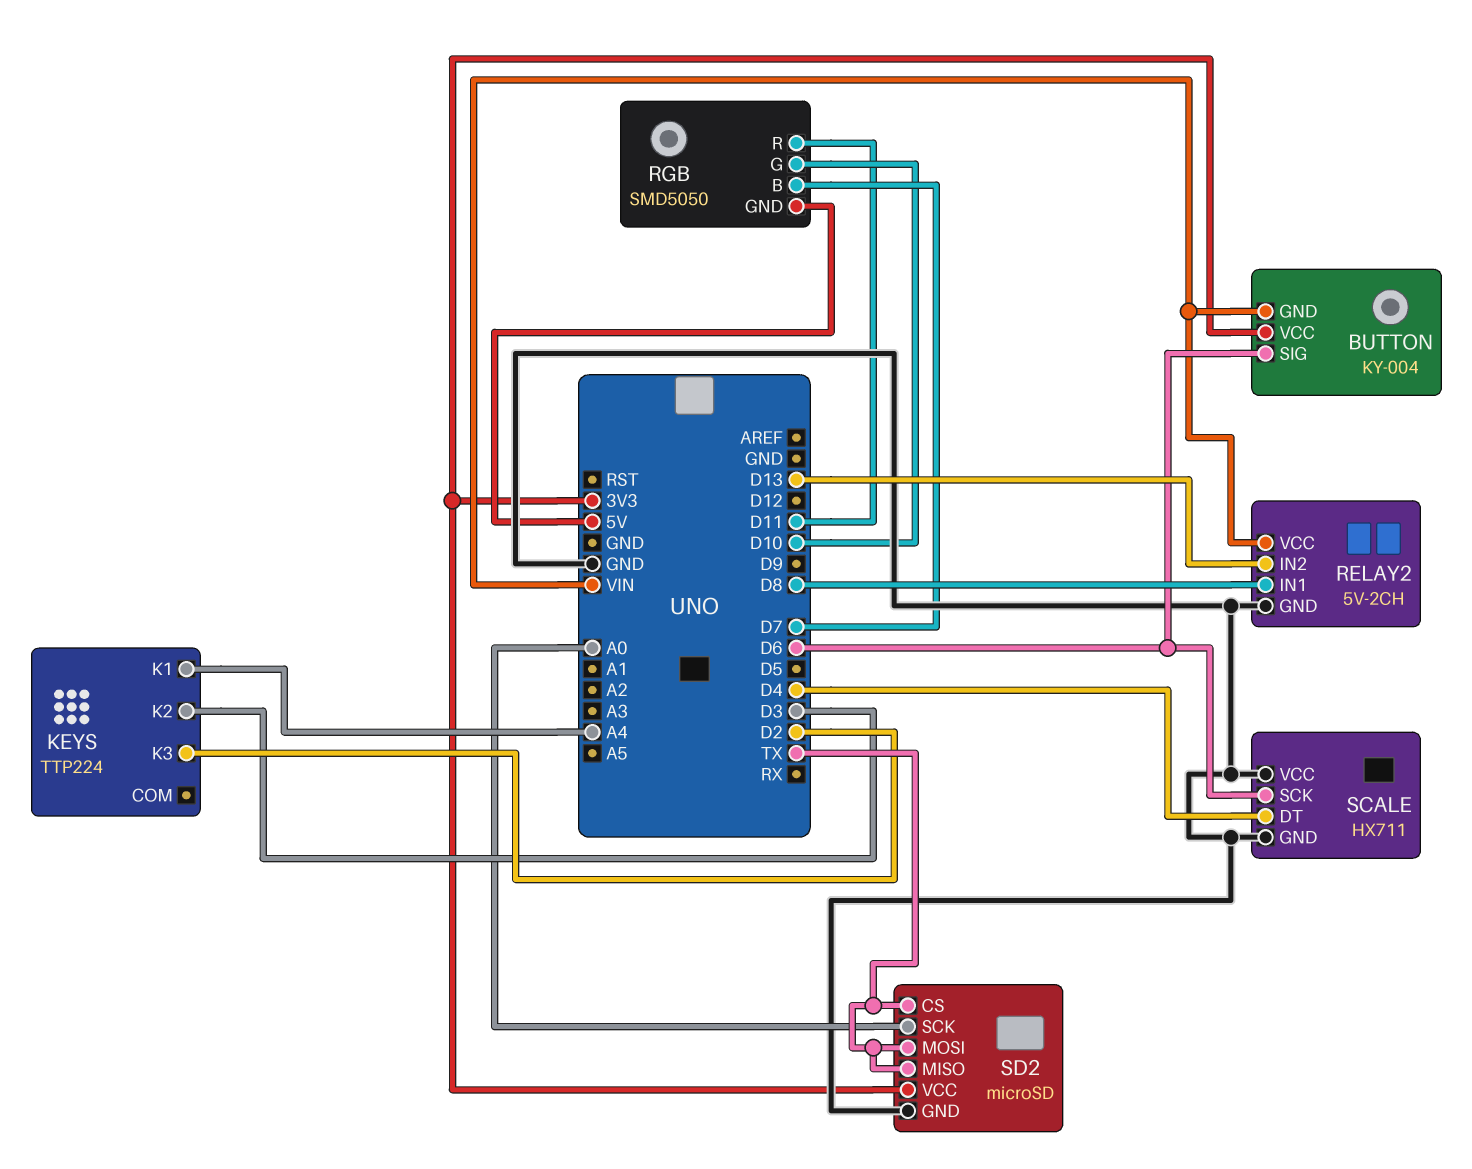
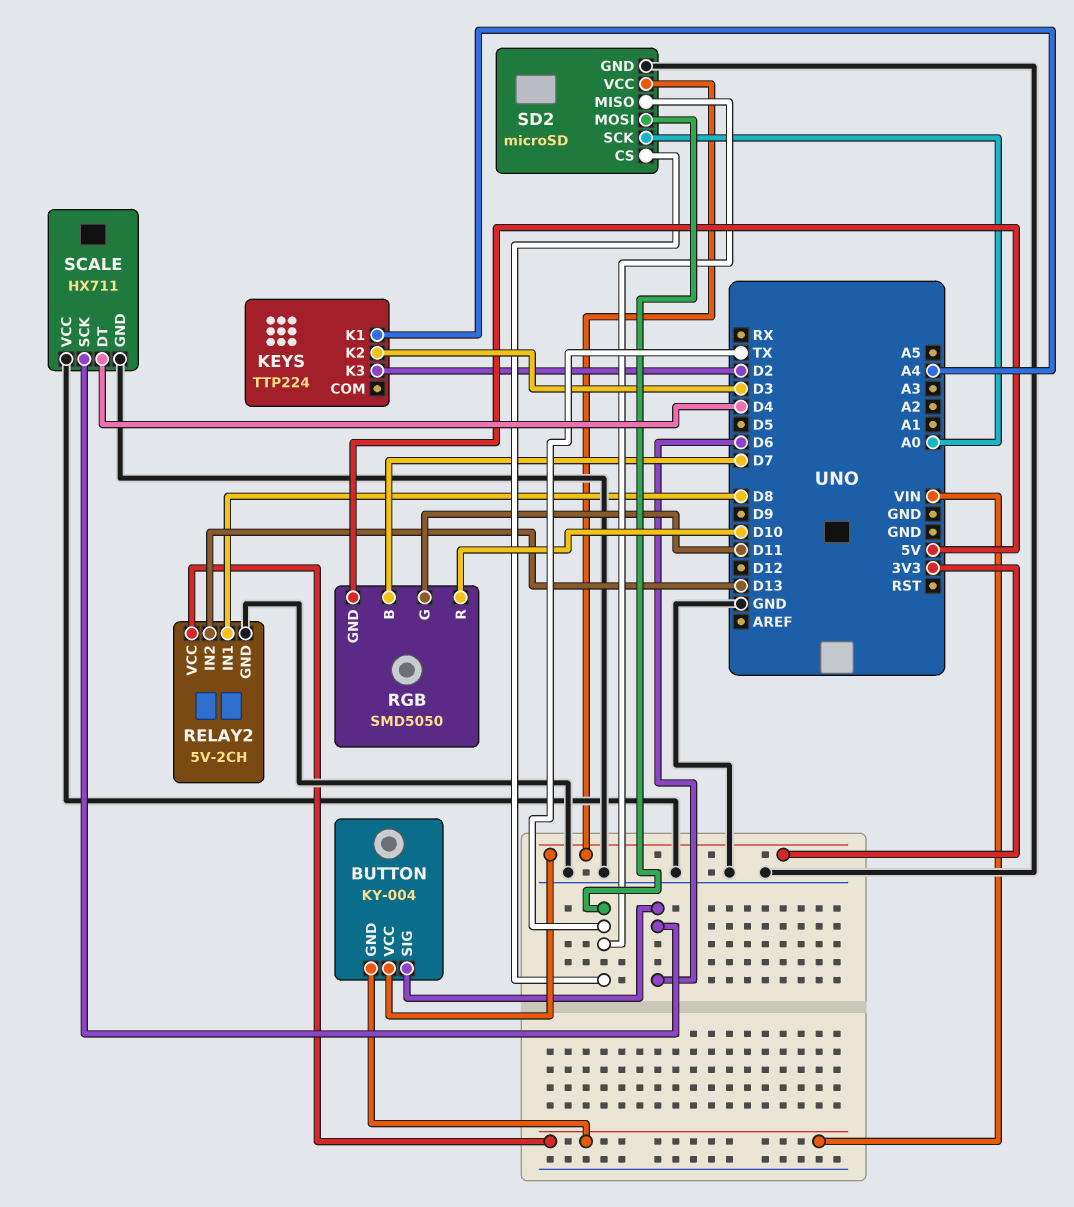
RGB pin G: D10 -> D11
RGB pin R: D11 -> D10

